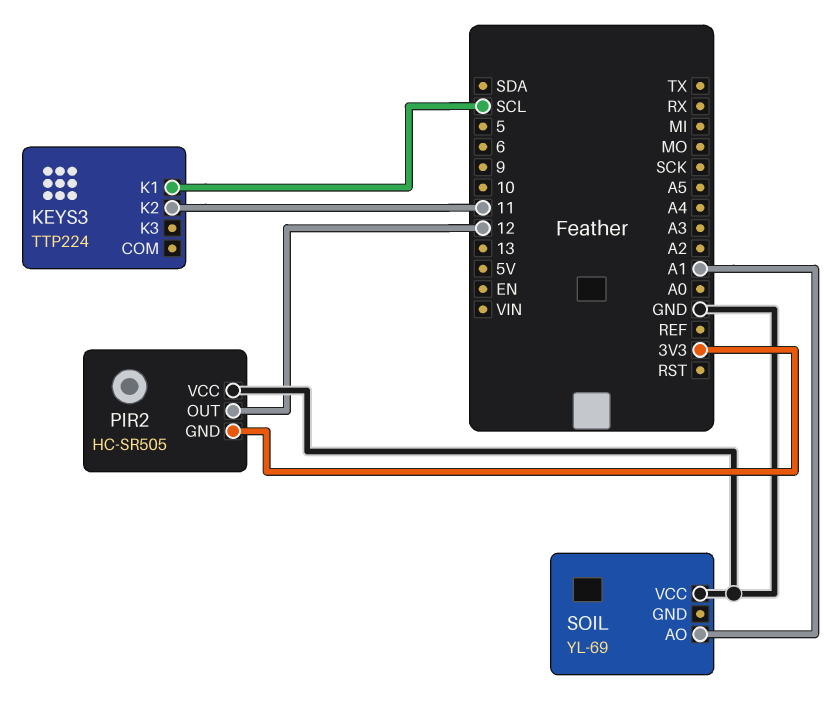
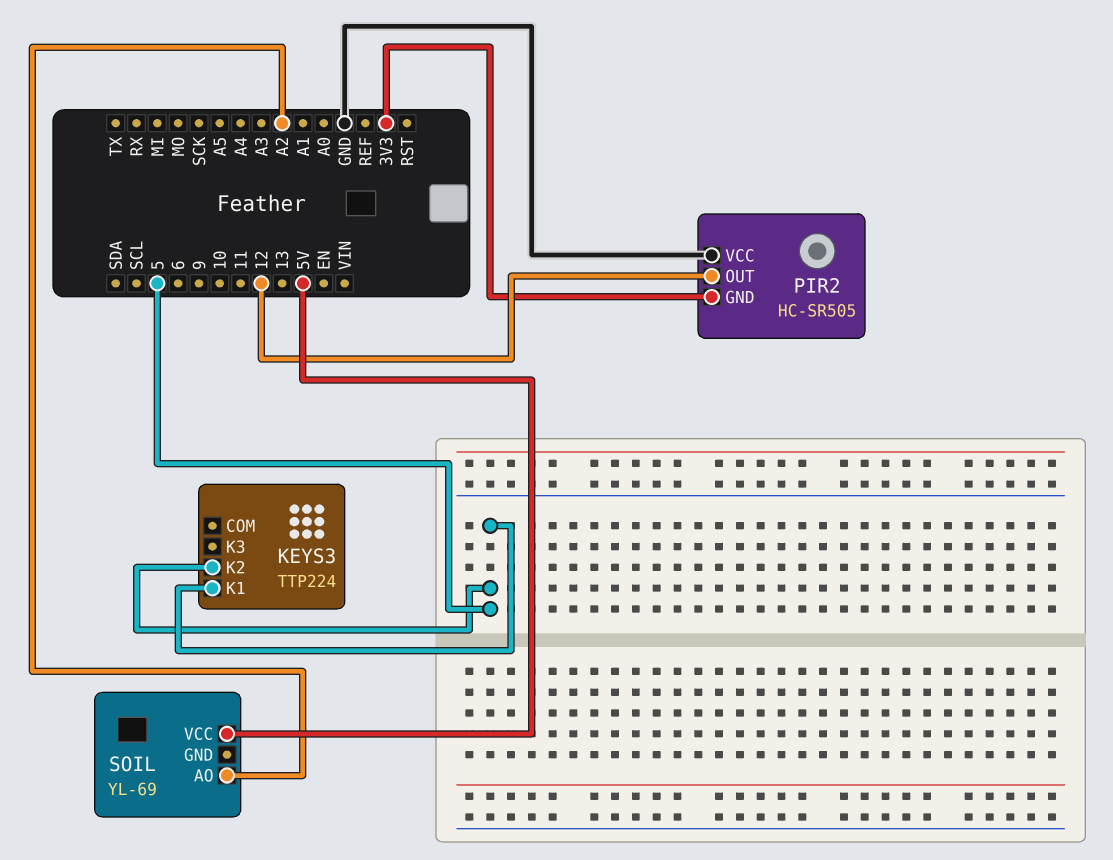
KEYS3 pin K1: SCL -> 5
KEYS3 pin K2: 11 -> 5
SOIL pin AO: A1 -> A2
SOIL pin VCC: GND -> 5V

